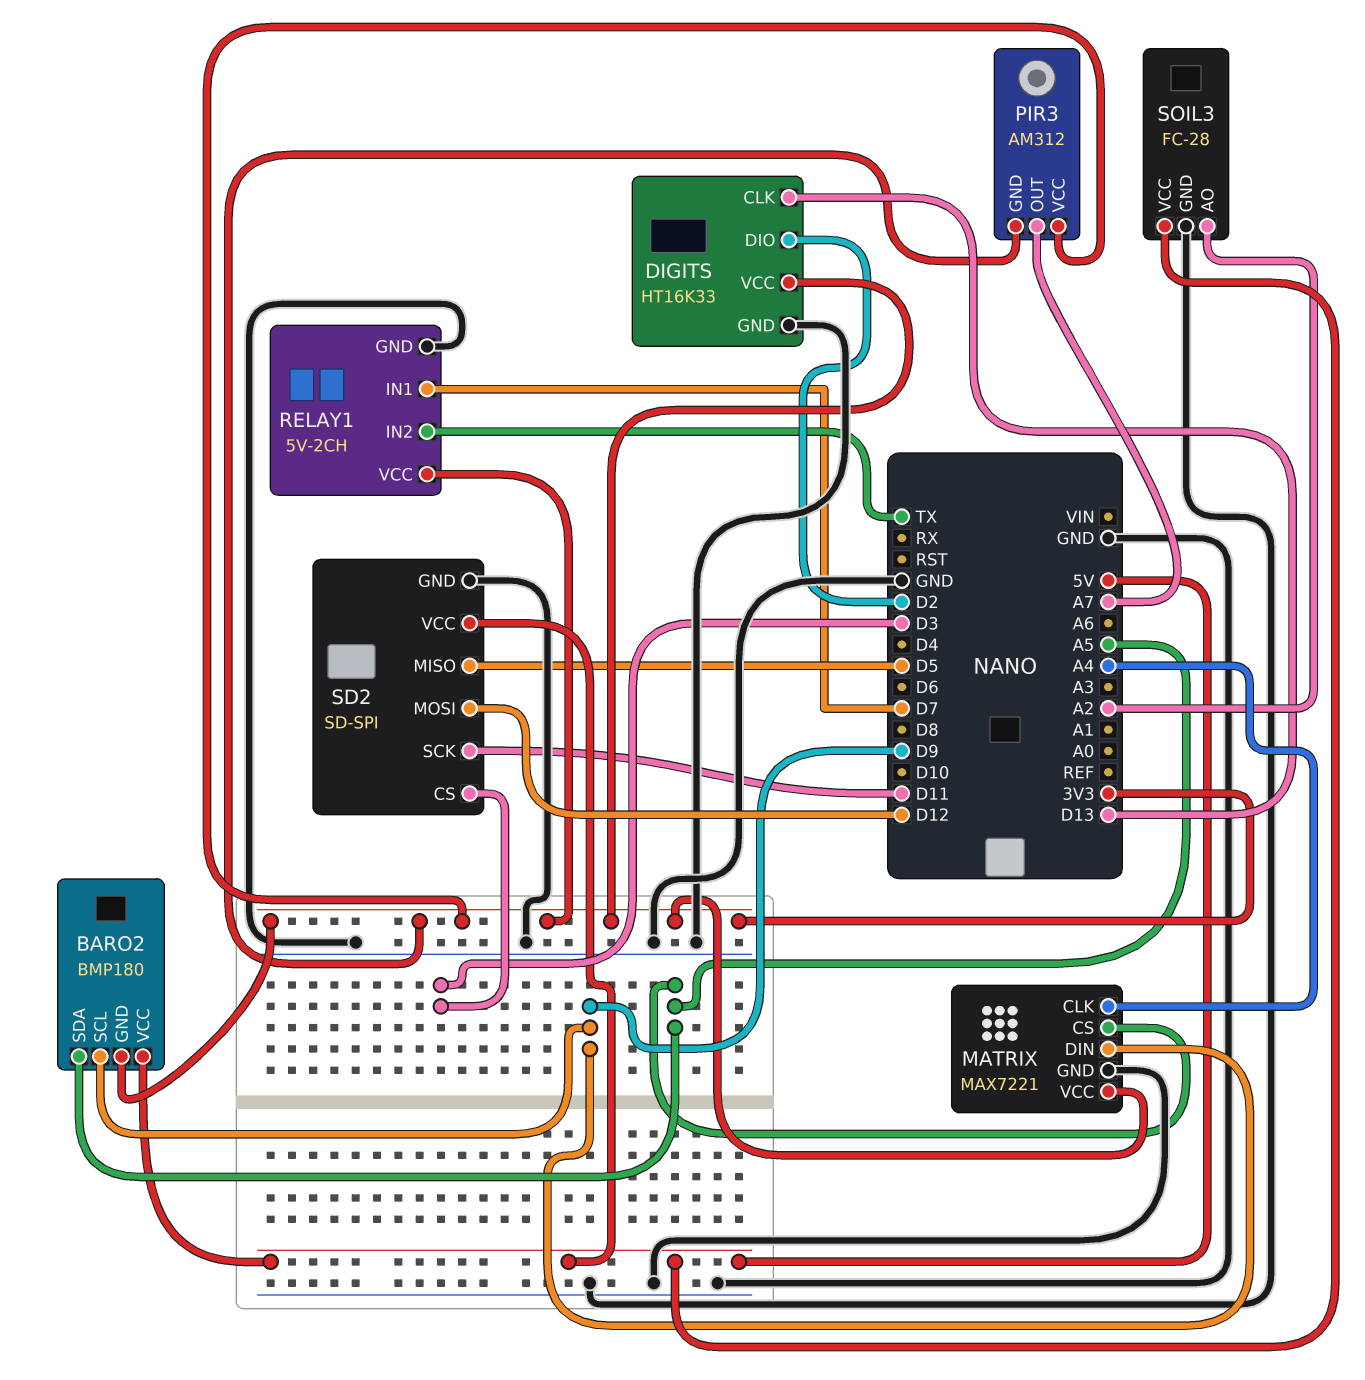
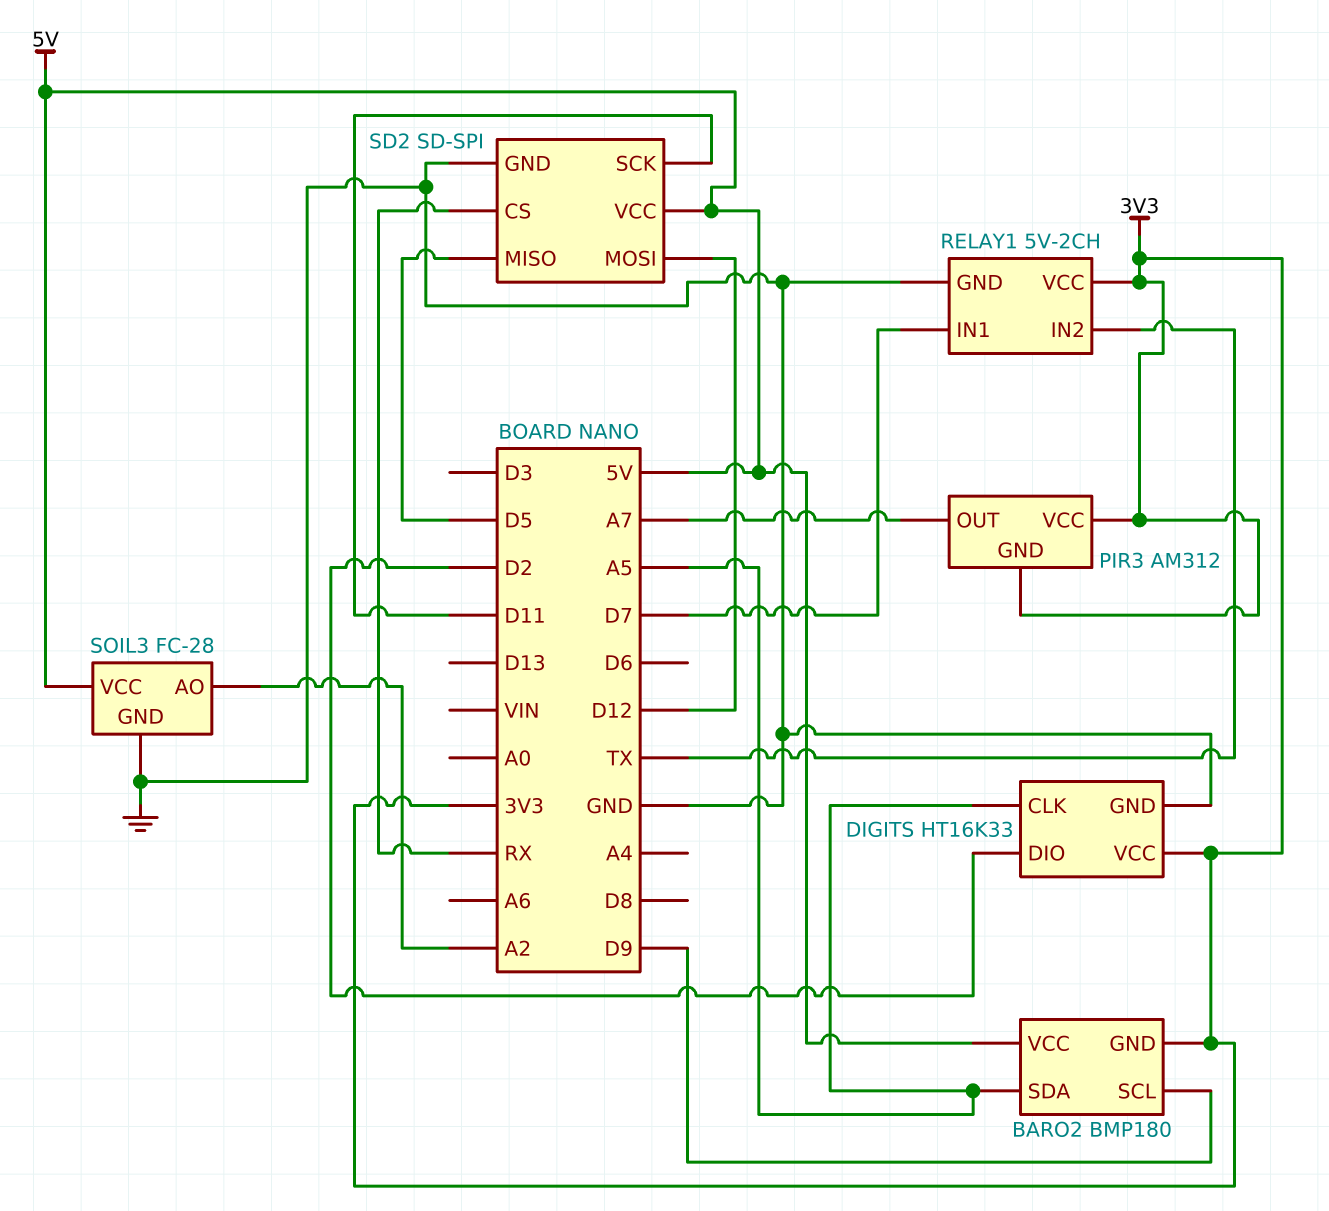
DIGITS pin CLK: D13 -> A5
MATRIX: MAX7221 -> none
MATRIX pin CLK: A4 -> none
MATRIX pin CS: A5 -> none
MATRIX pin DIN: D9 -> none
MATRIX pin GND: GND -> none
MATRIX pin VCC: 3V3 -> none
SD2 pin CS: D3 -> RX

